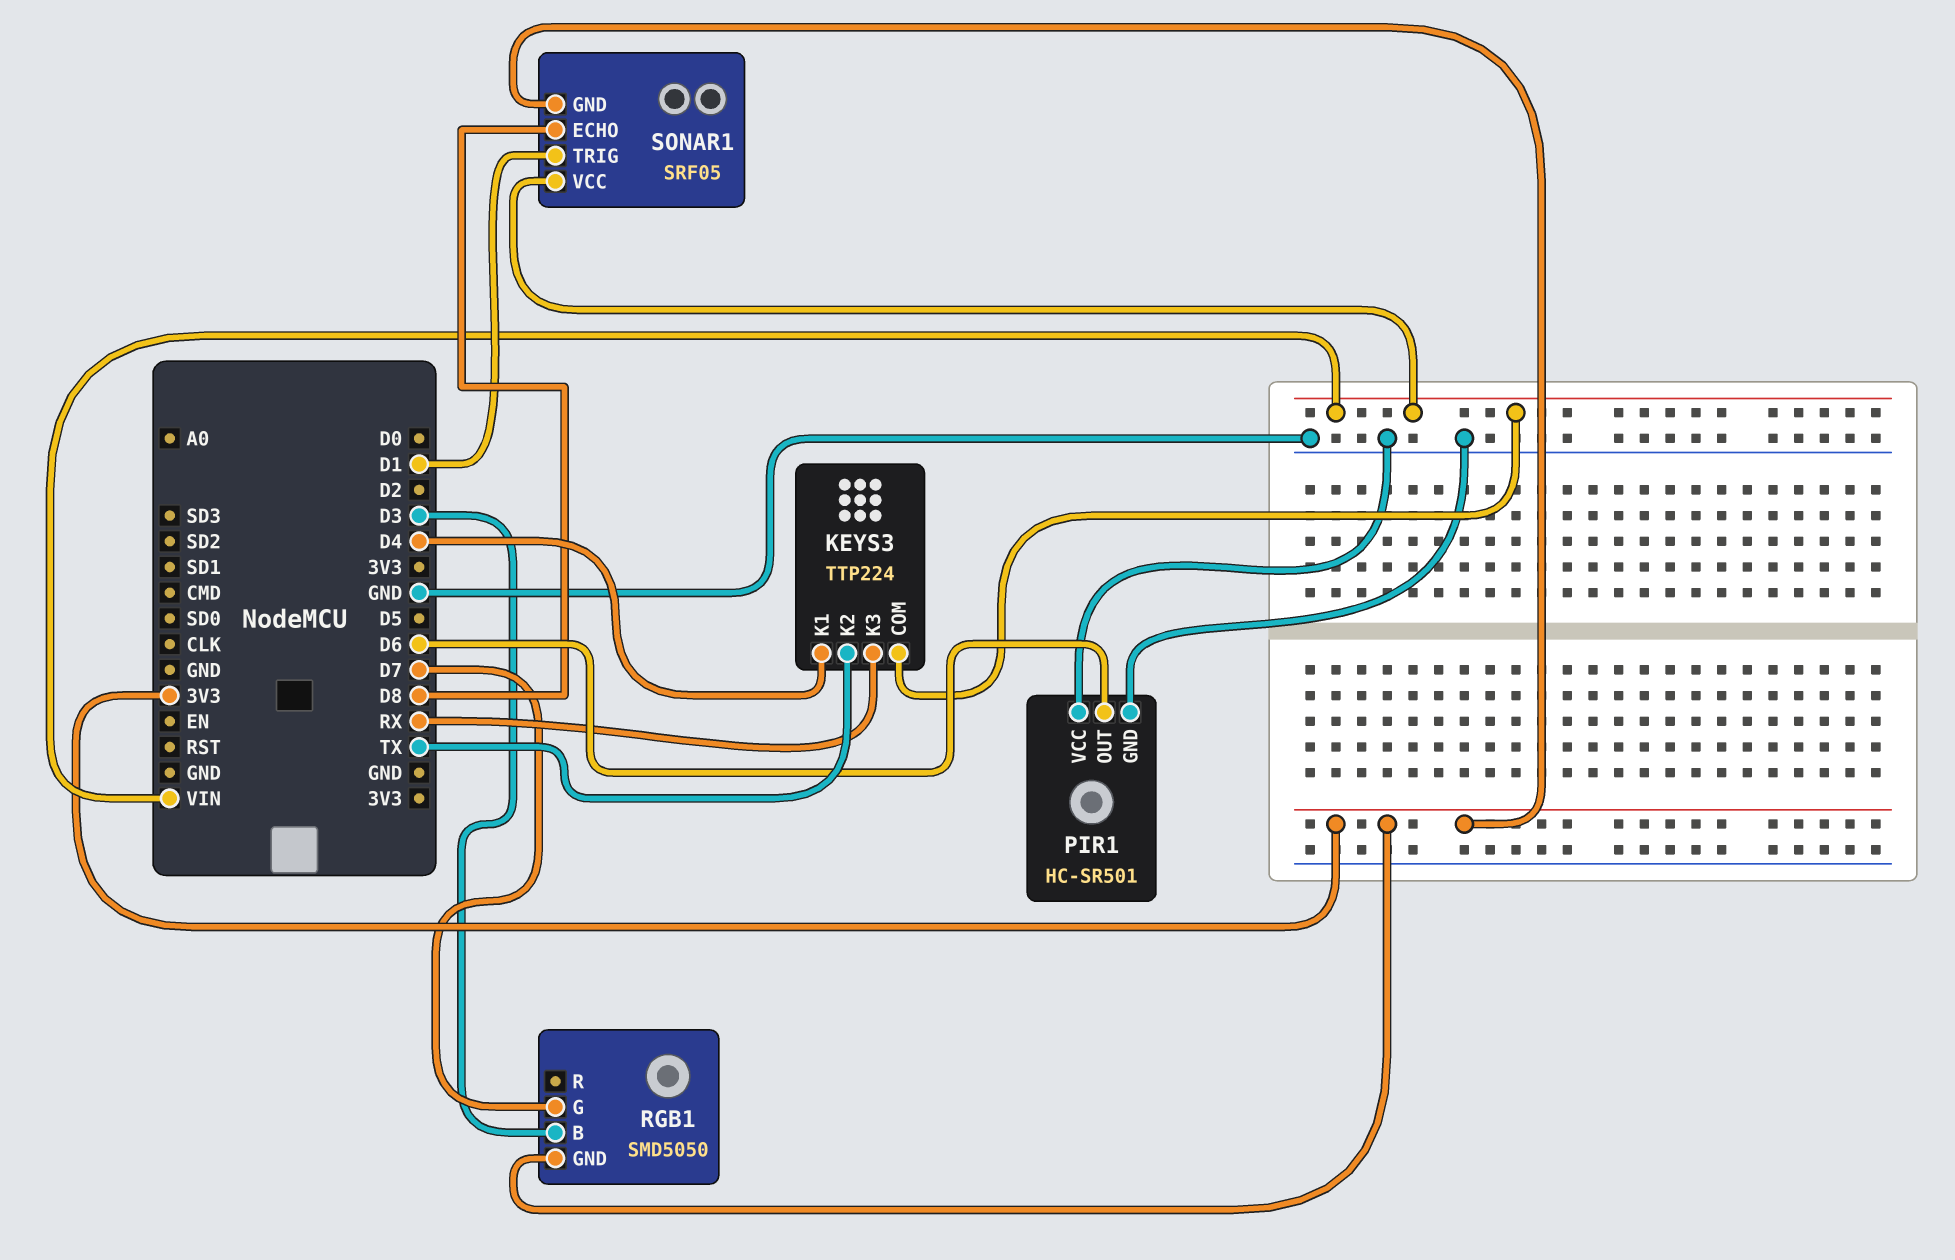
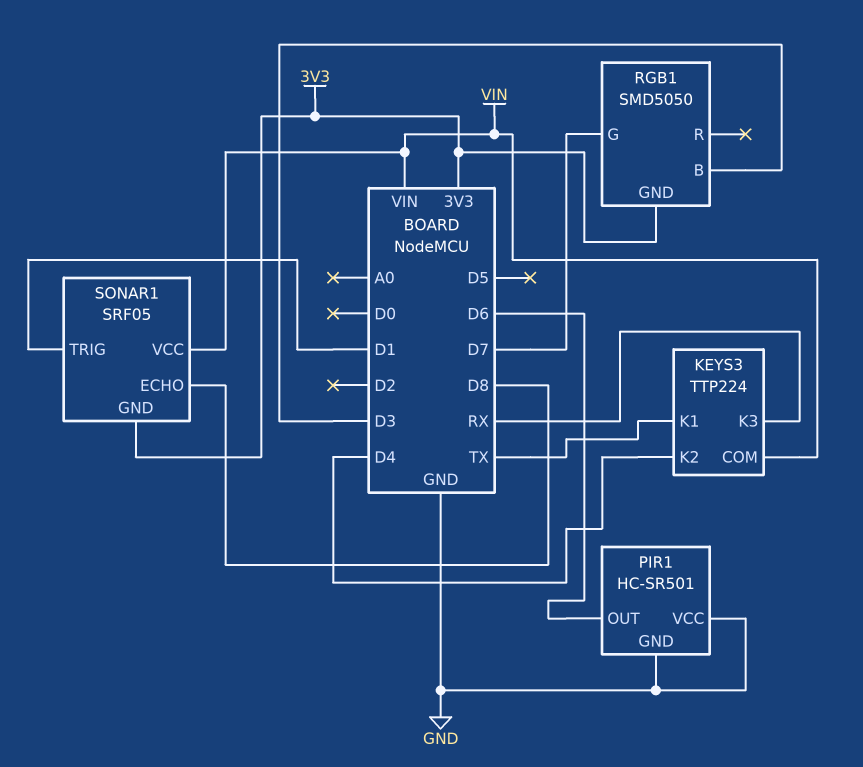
KEYS3 pin K1: D4 -> TX
KEYS3 pin K2: TX -> D4

